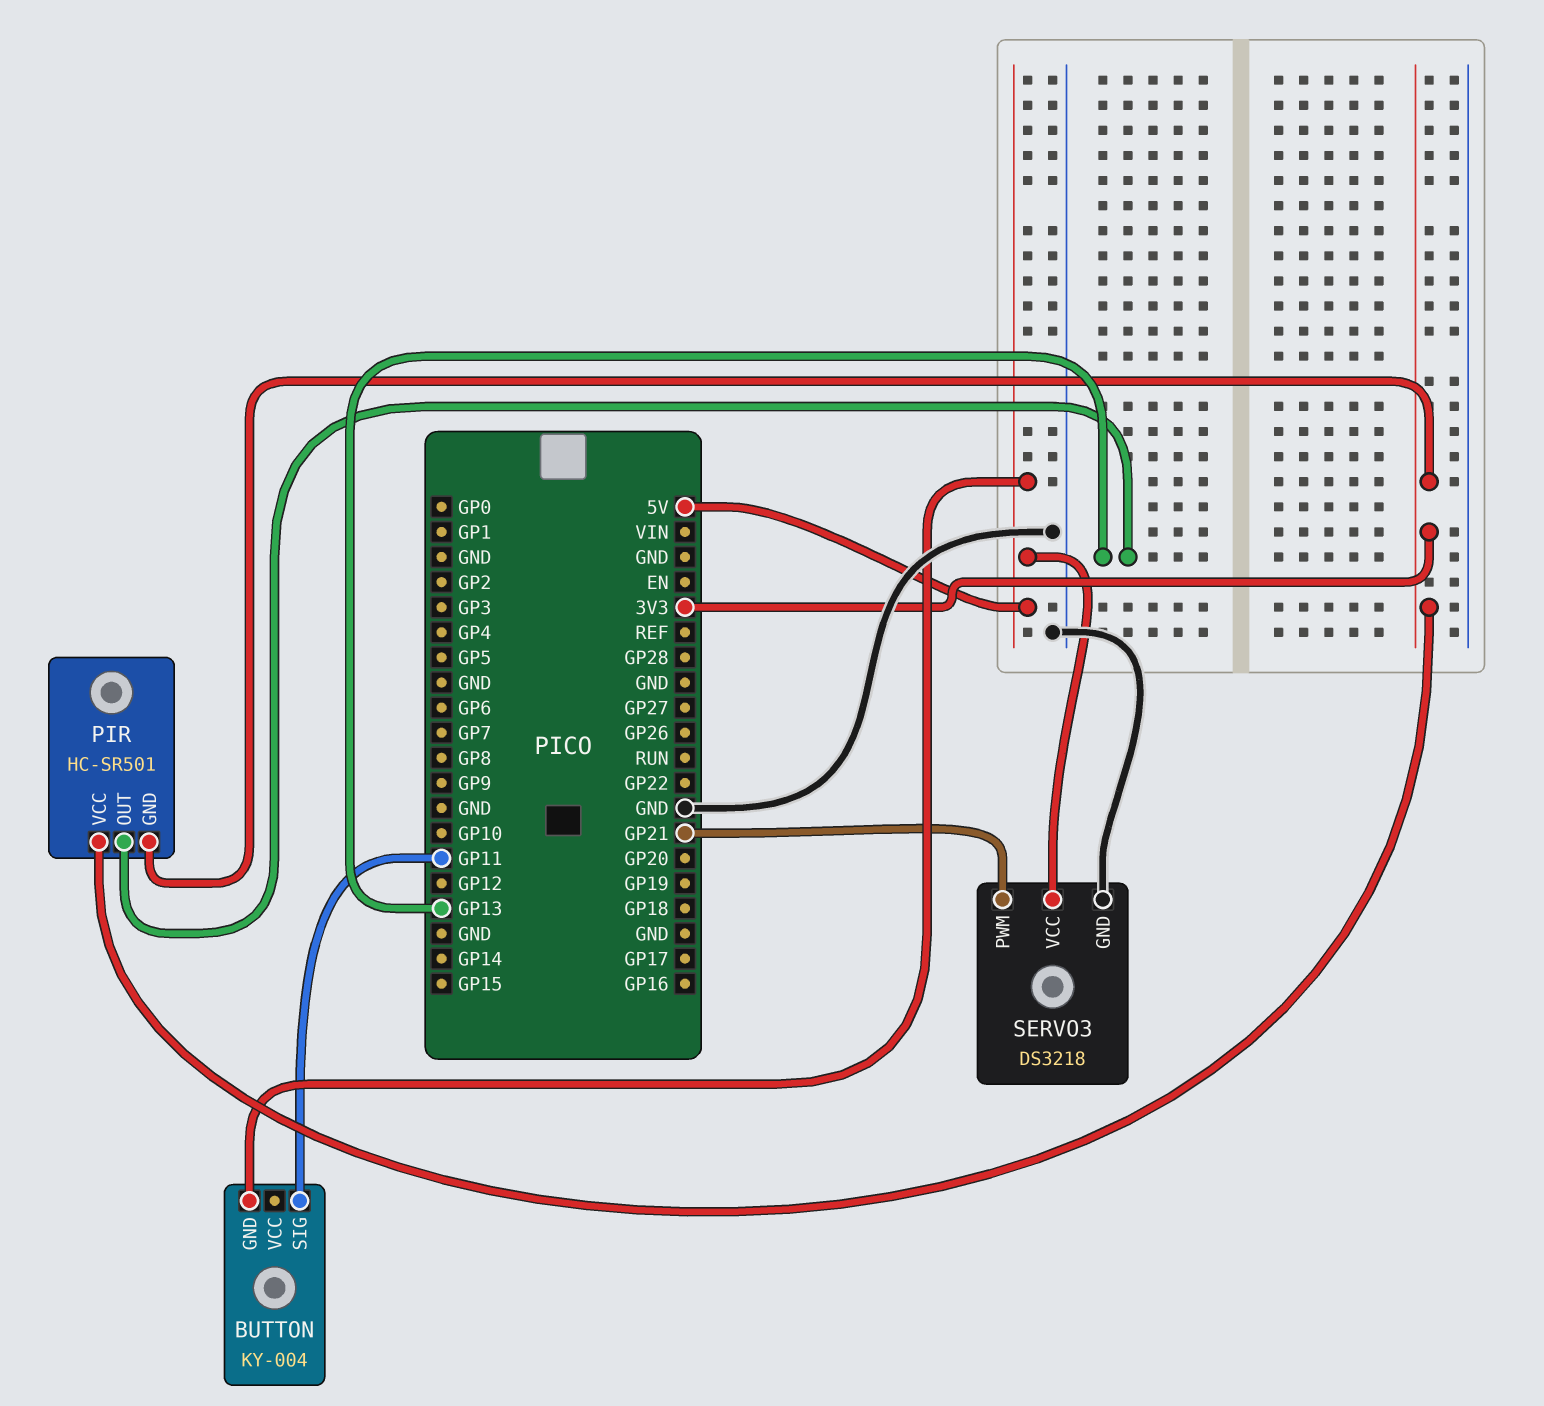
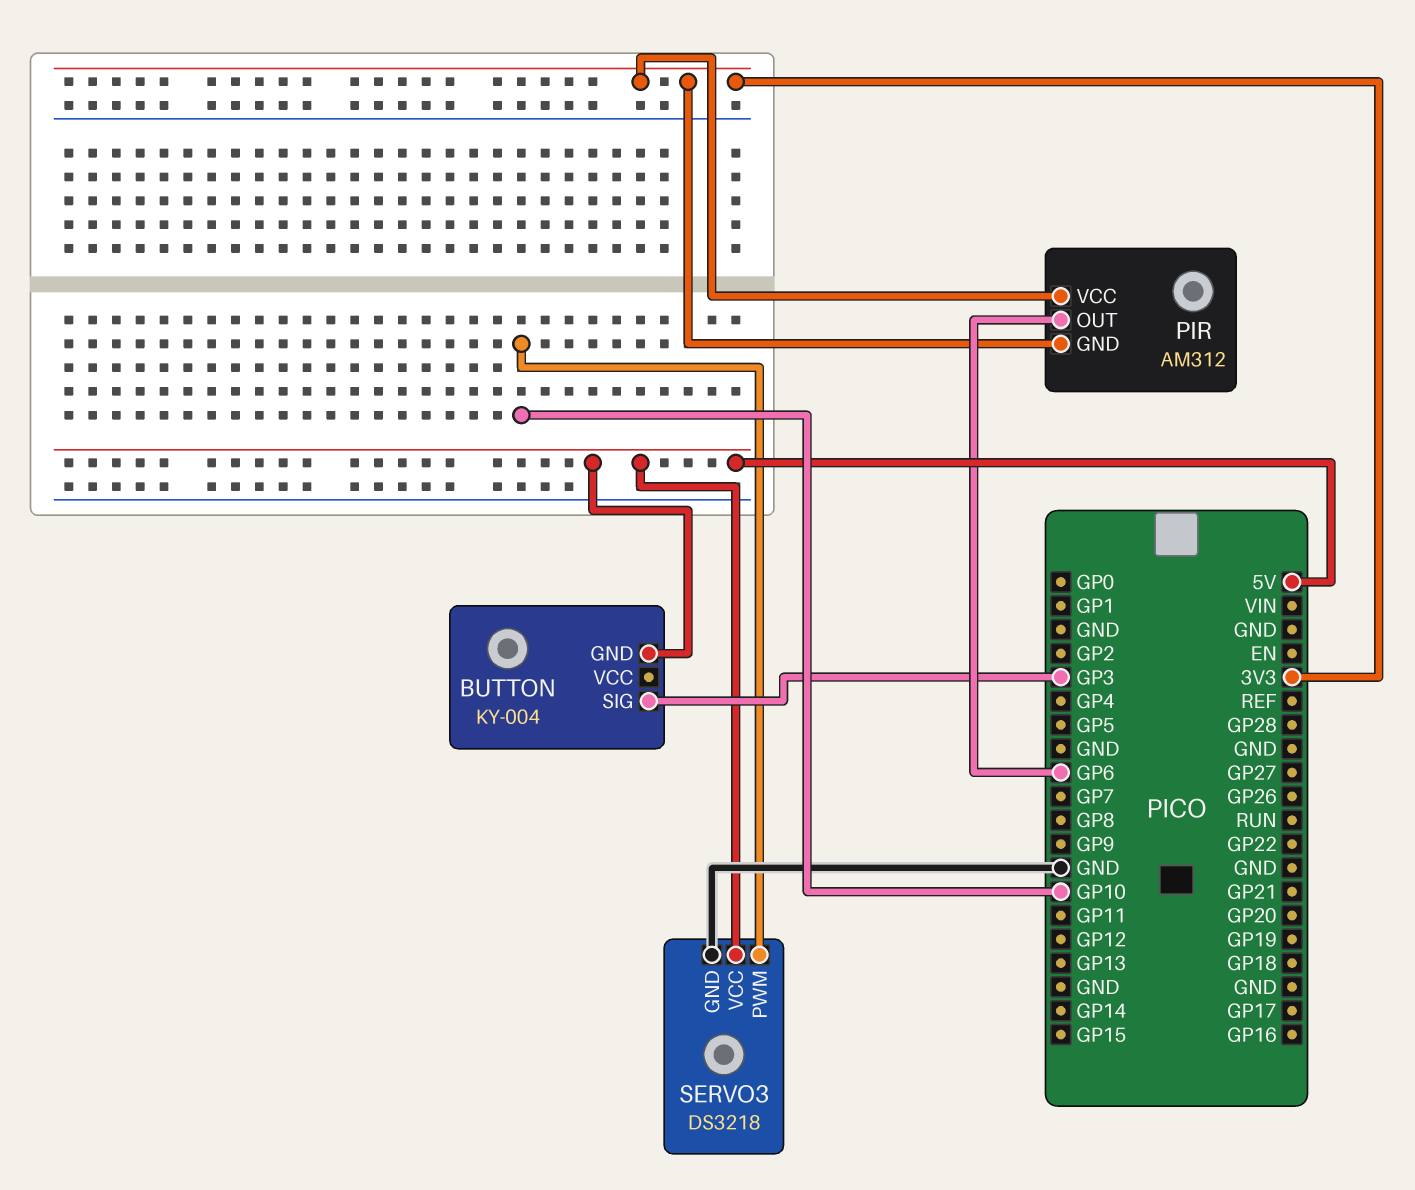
BUTTON pin SIG: GP11 -> GP3
PIR: HC-SR501 -> AM312
PIR pin OUT: GP13 -> GP6
SERVO3 pin PWM: GP21 -> GP10

